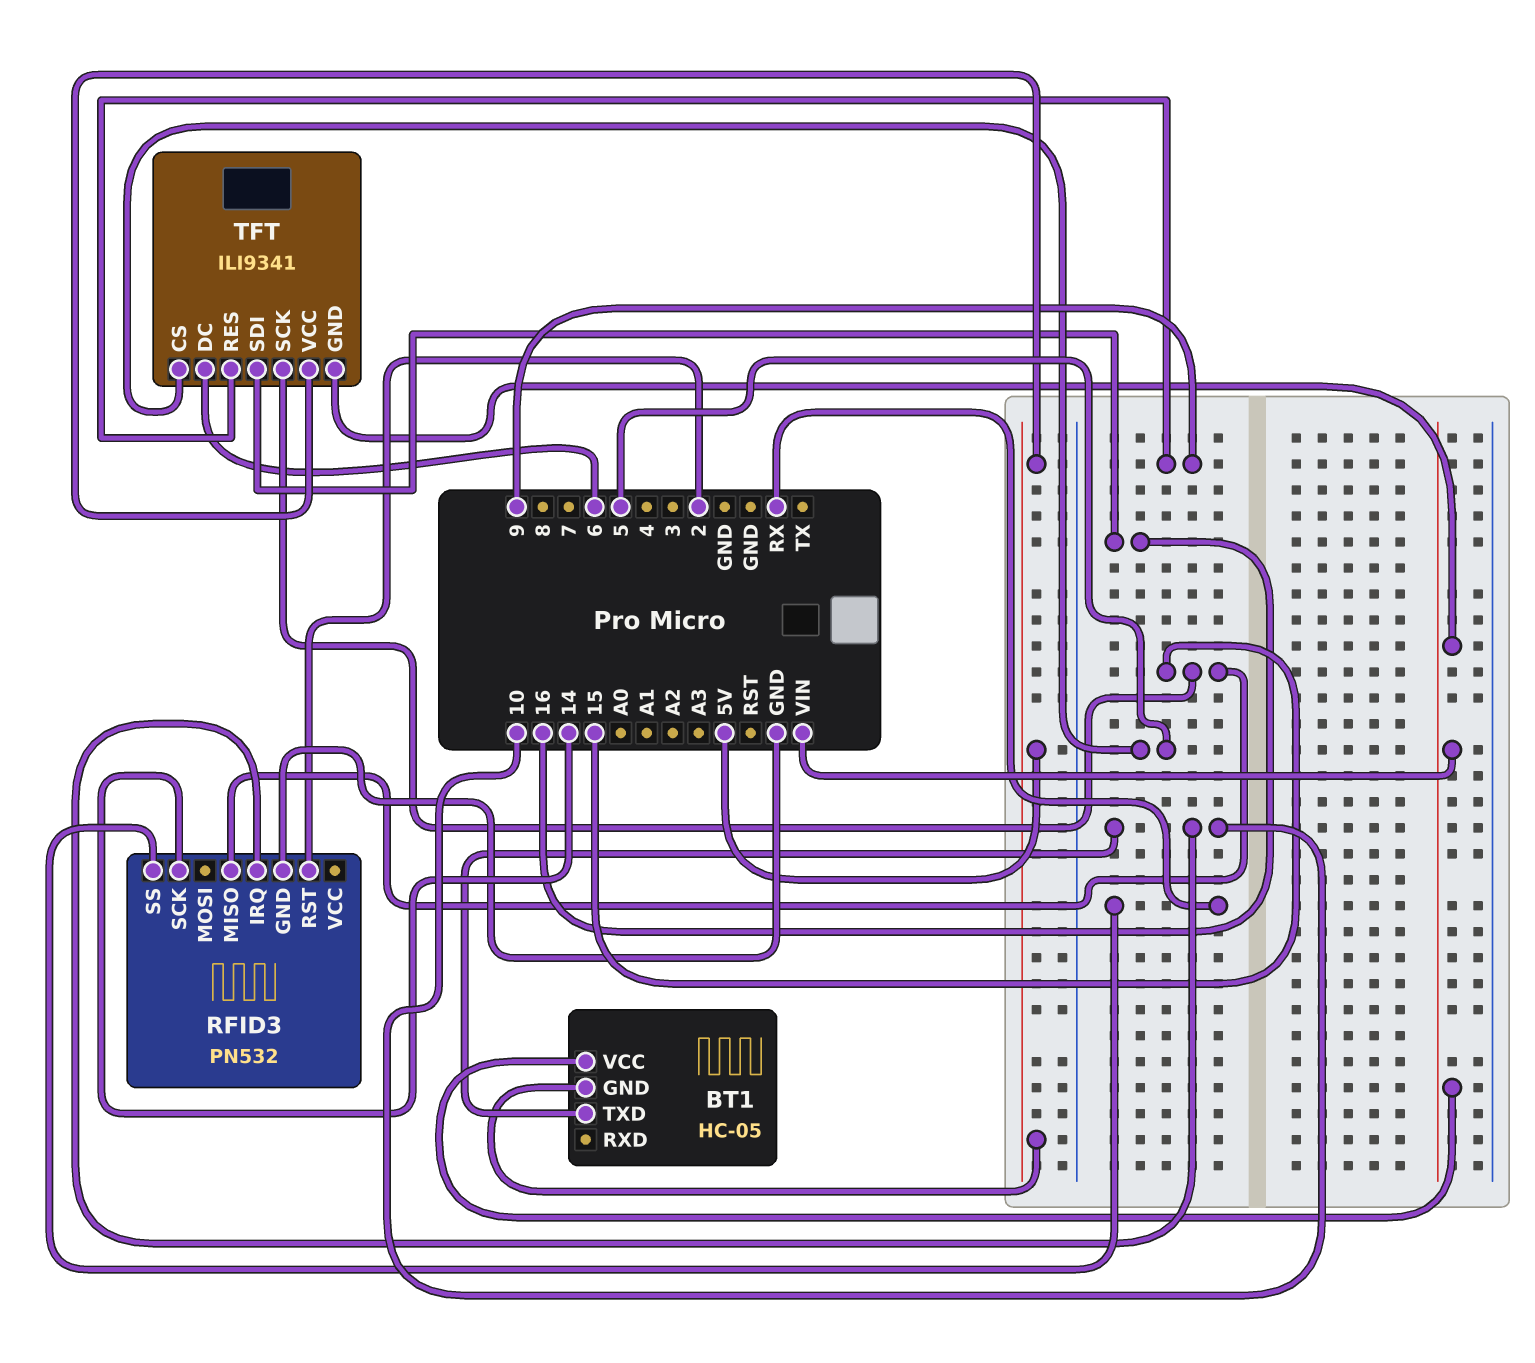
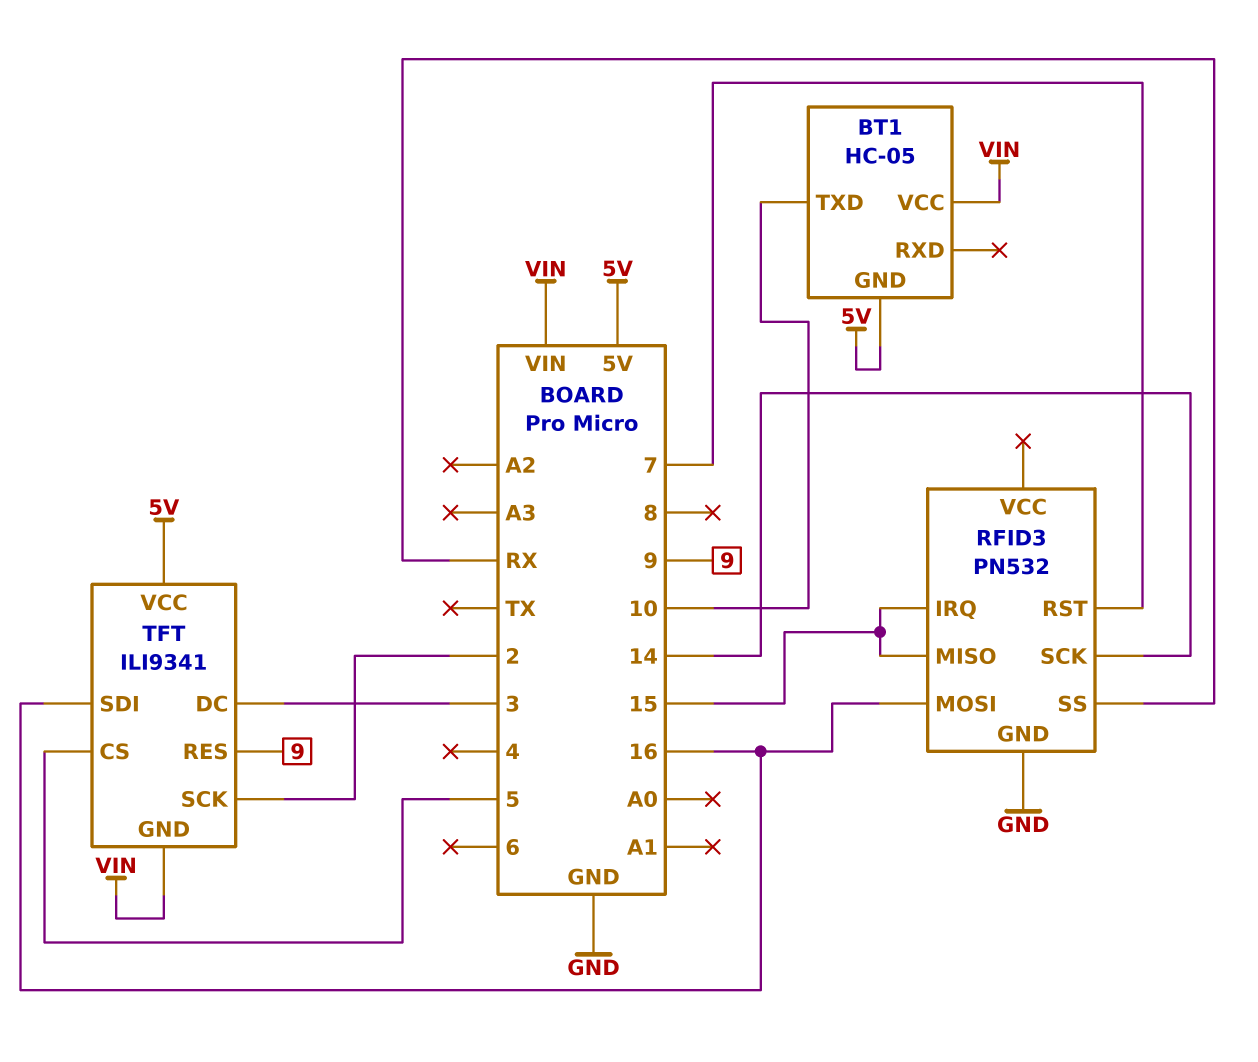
RFID3 pin IRQ: 10 -> 15
RFID3 pin MOSI: none -> 16
RFID3 pin RST: 2 -> 7
TFT pin DC: 6 -> 3
TFT pin SCK: 15 -> 2

